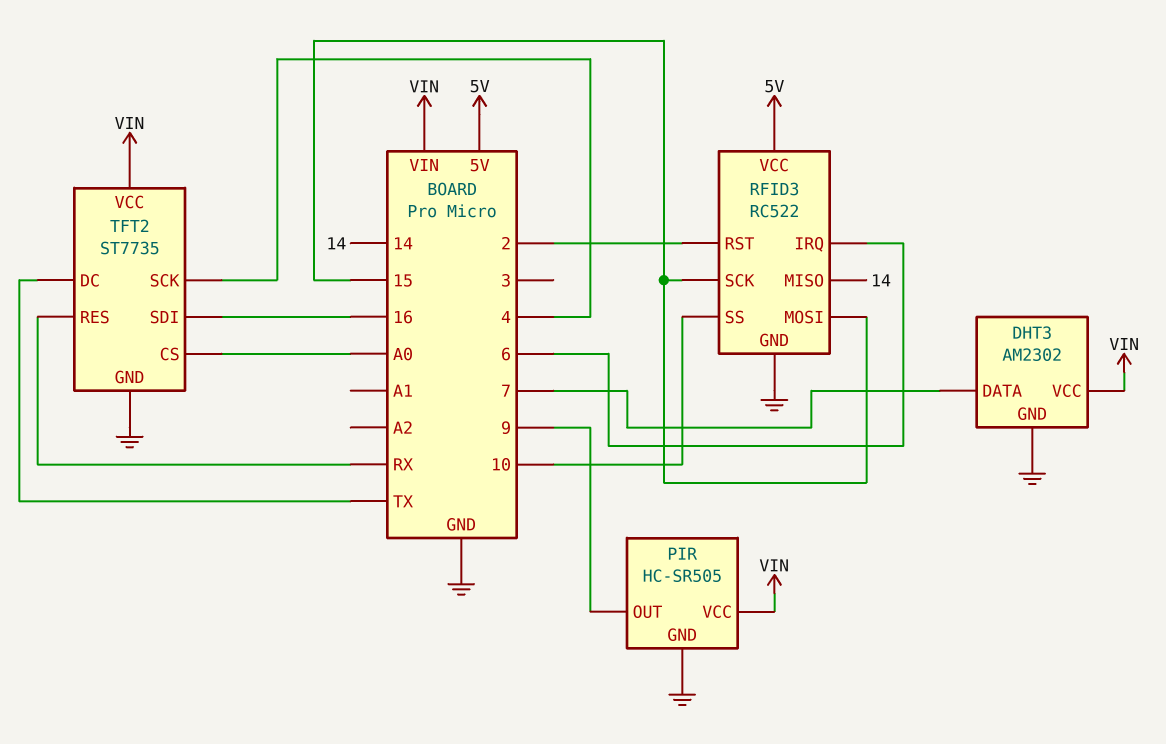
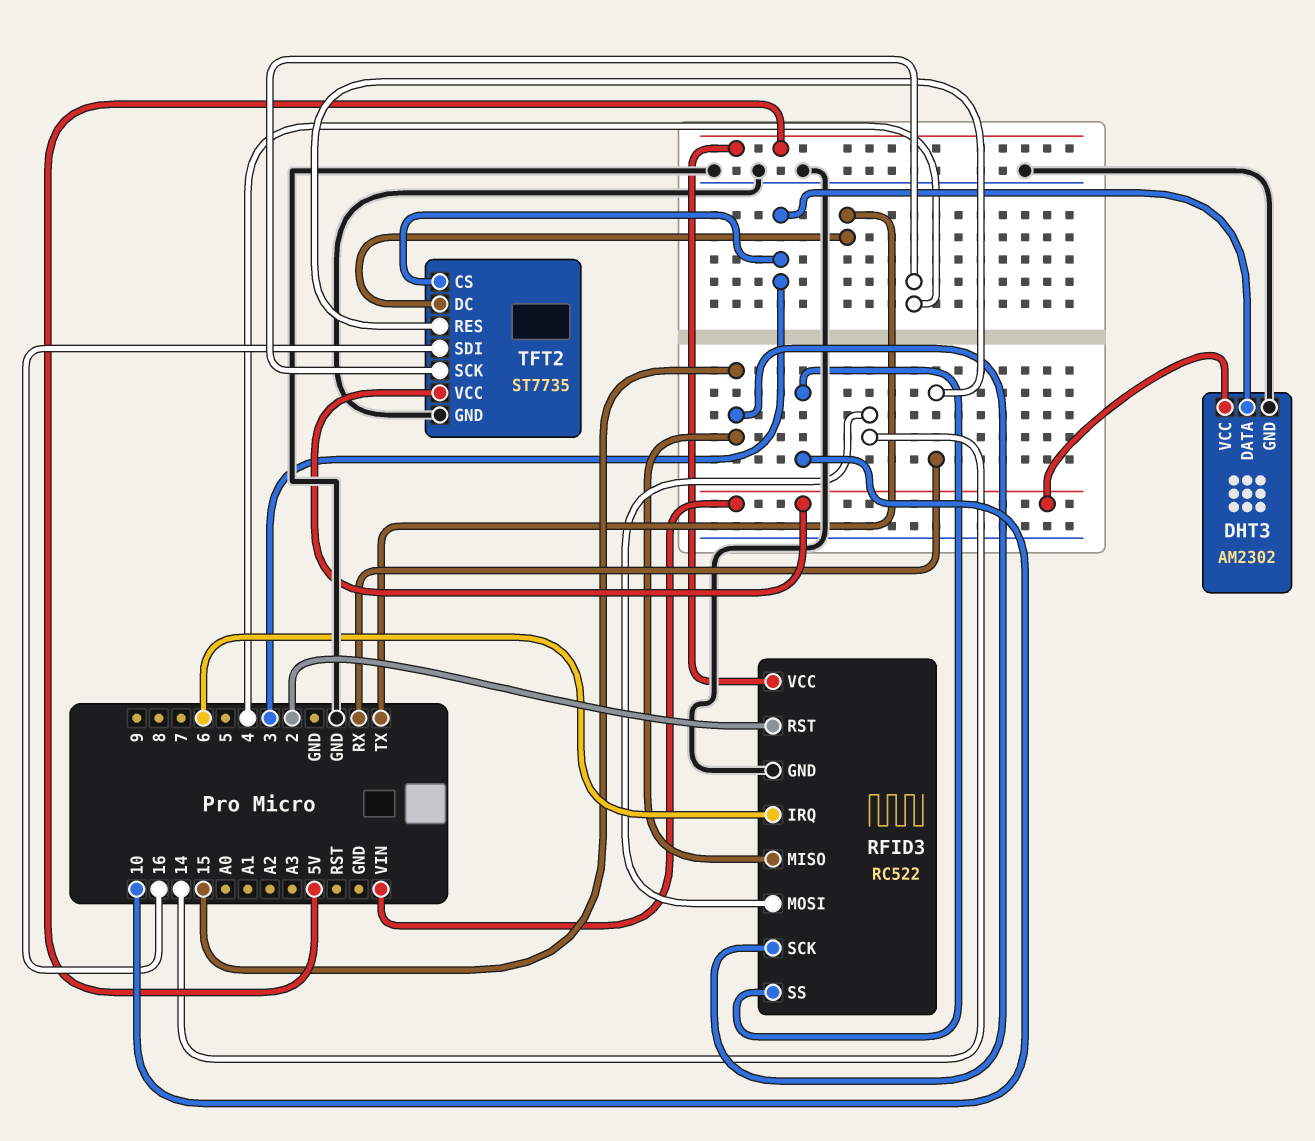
DHT3 pin DATA: 7 -> 3
PIR: HC-SR505 -> none
PIR pin GND: GND -> none
PIR pin OUT: 9 -> none
PIR pin VCC: VIN -> none
RFID3 pin MISO: 14 -> 15
RFID3 pin MOSI: 15 -> 14
TFT2 pin CS: A0 -> 3

